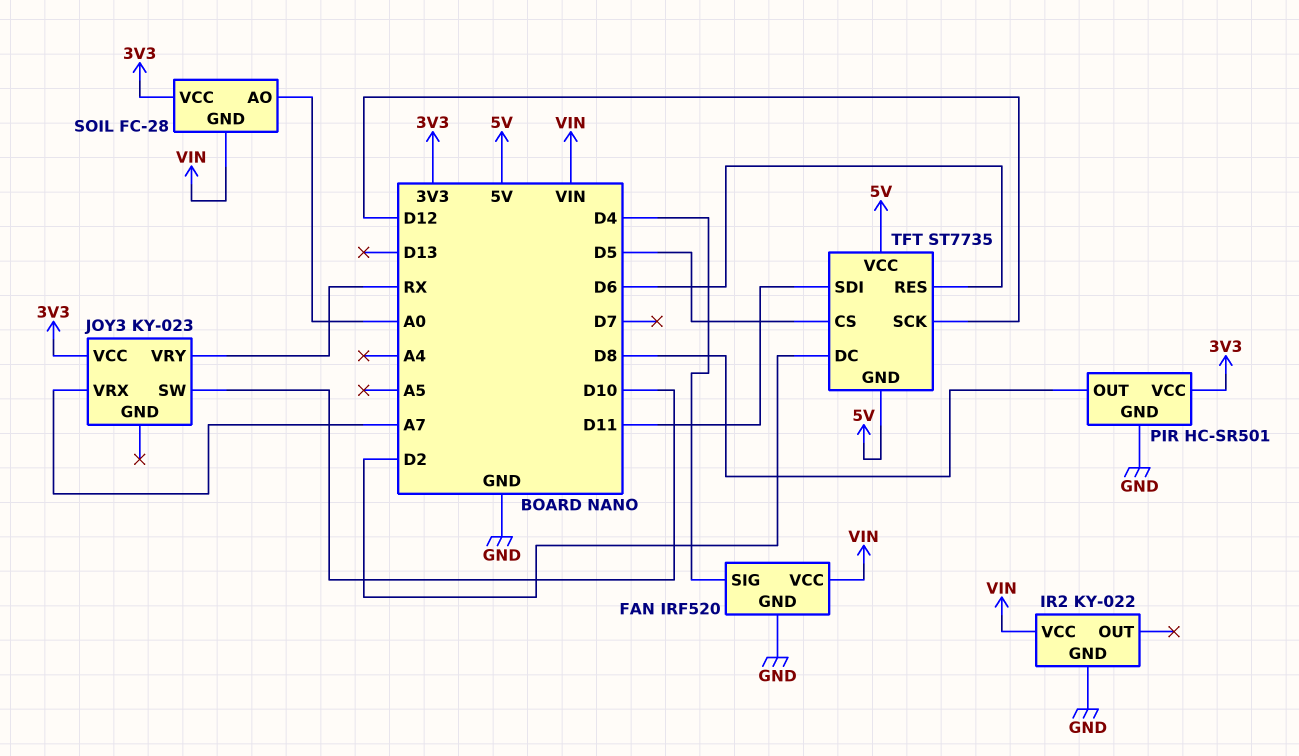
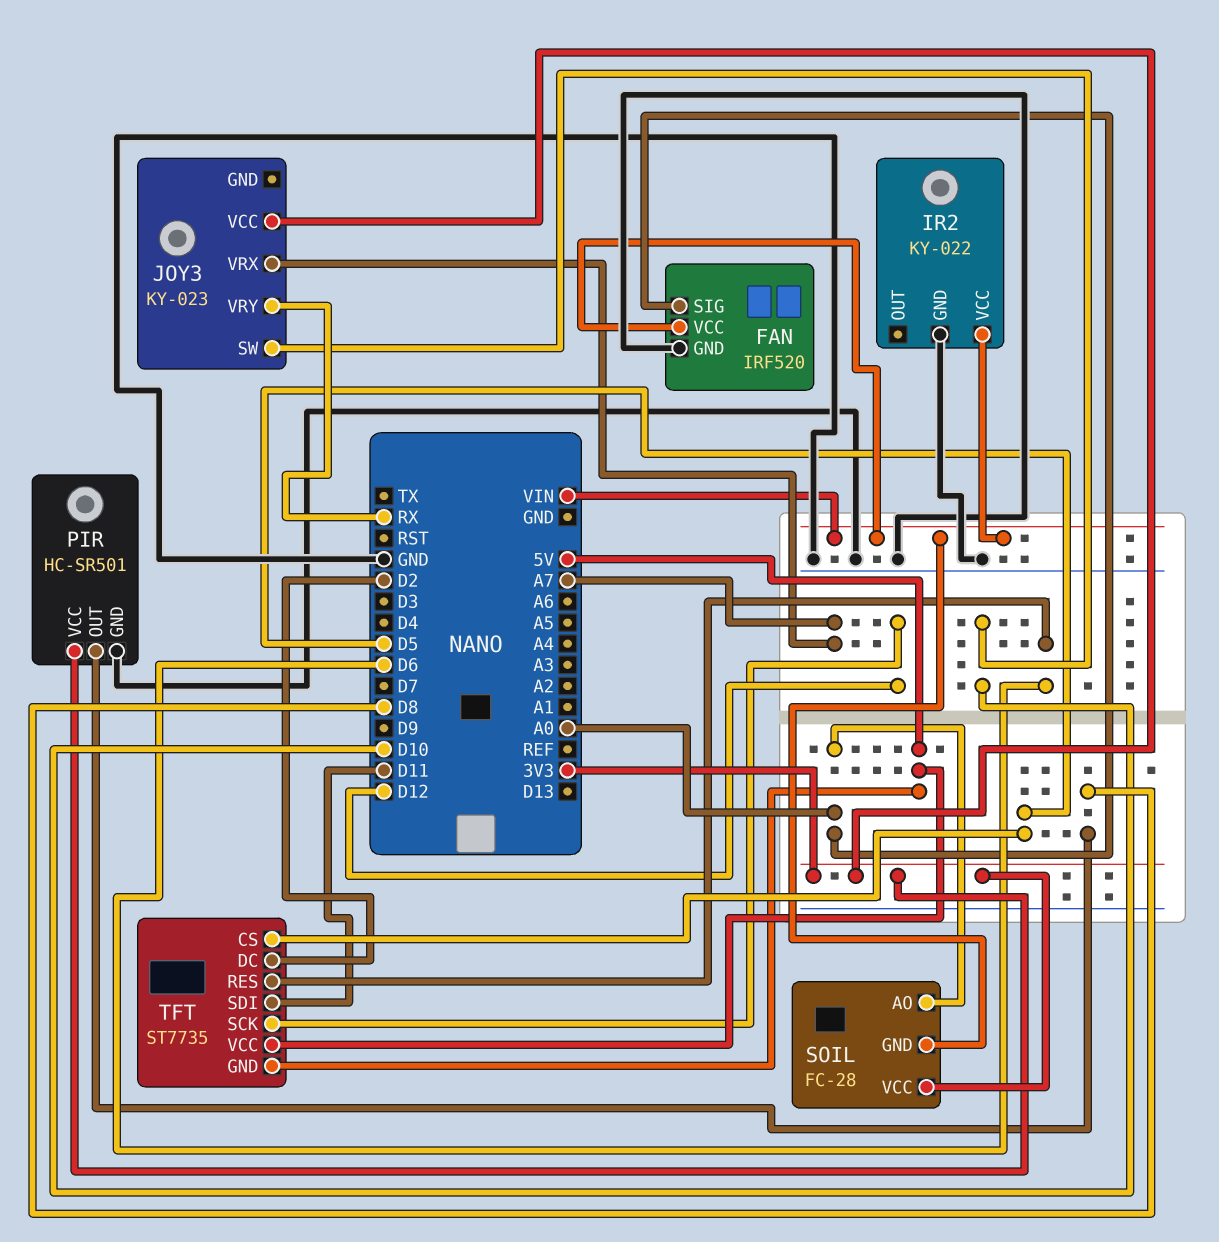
FAN pin SIG: D4 -> A0

